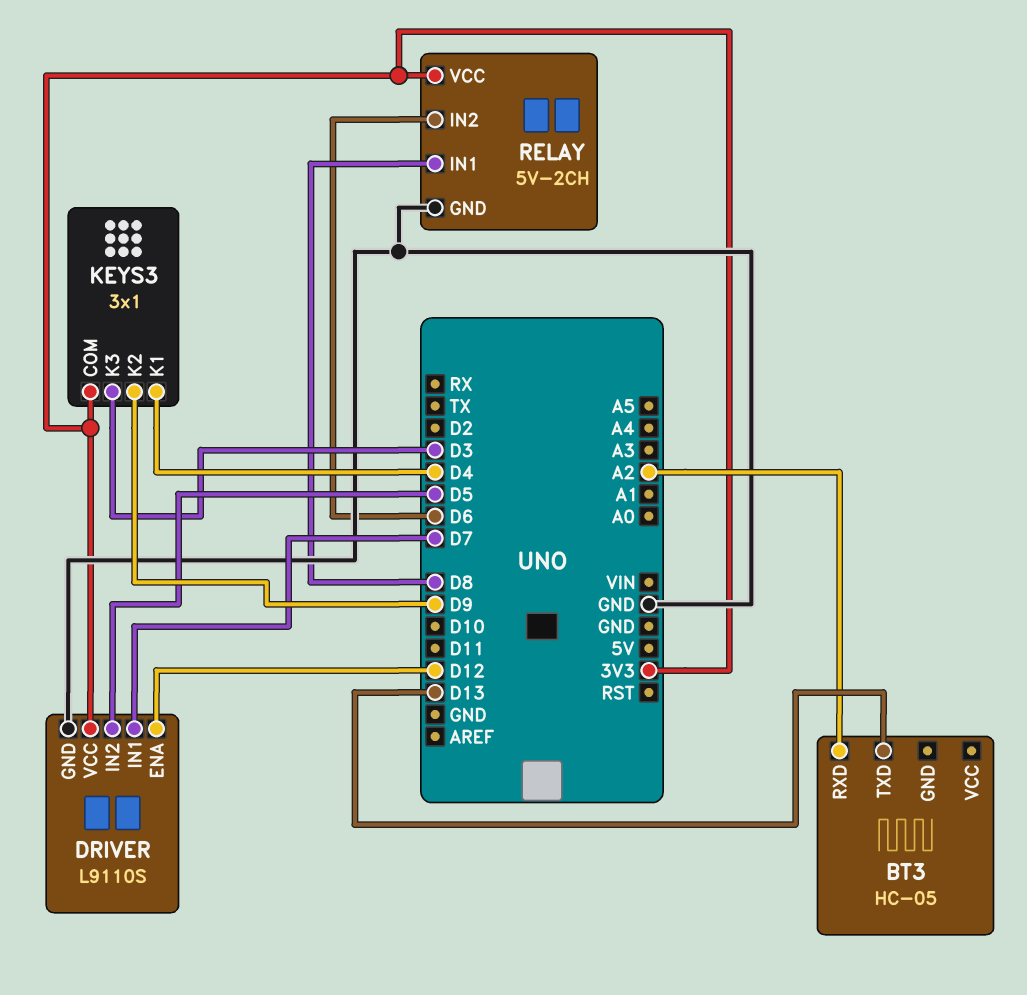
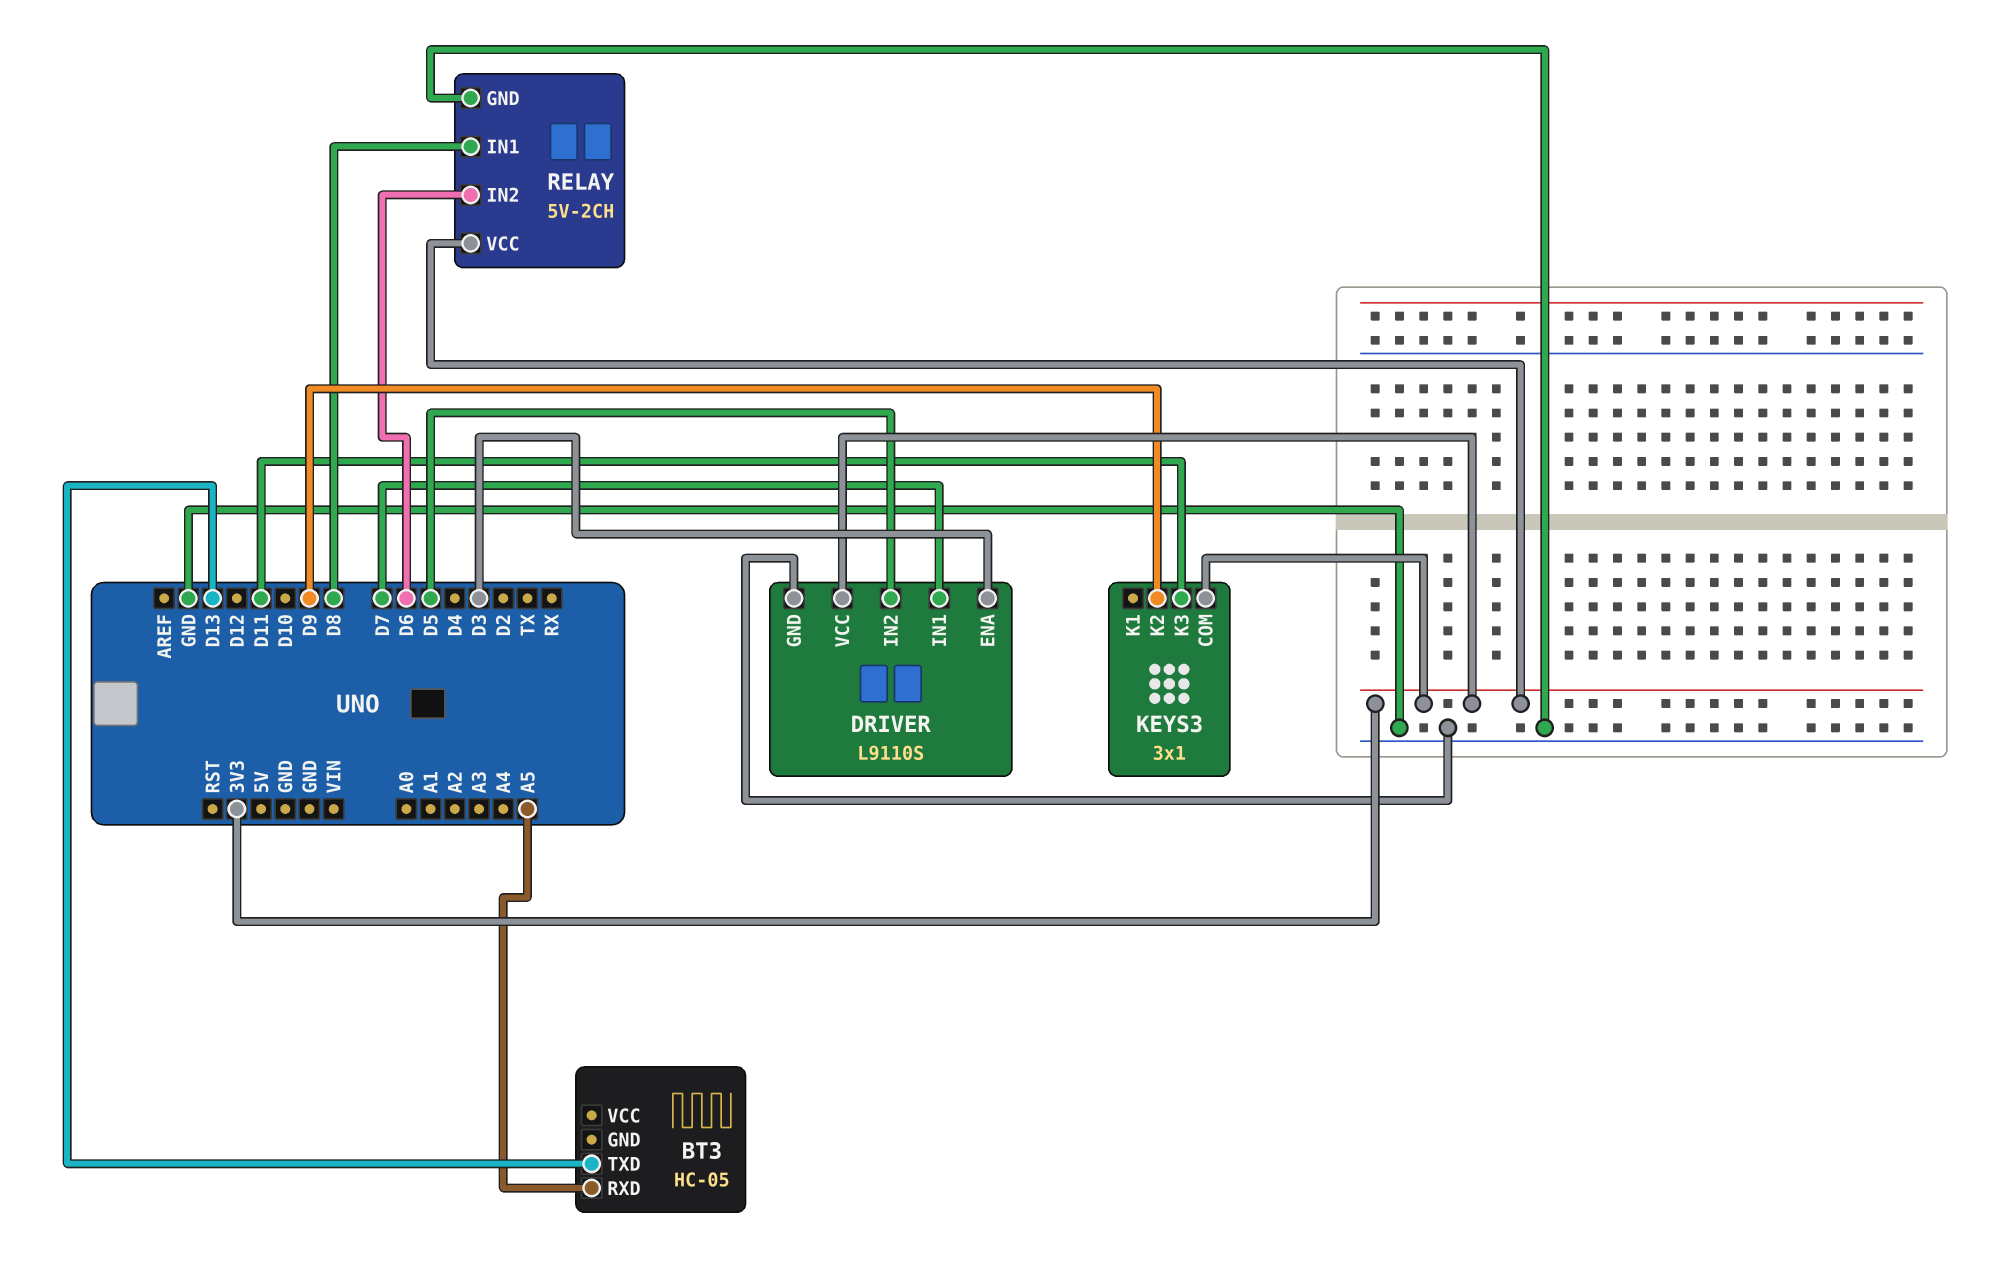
BT3 pin RXD: A2 -> A5
DRIVER pin ENA: D12 -> D3
KEYS3 pin K1: D4 -> none
KEYS3 pin K3: D3 -> D11

